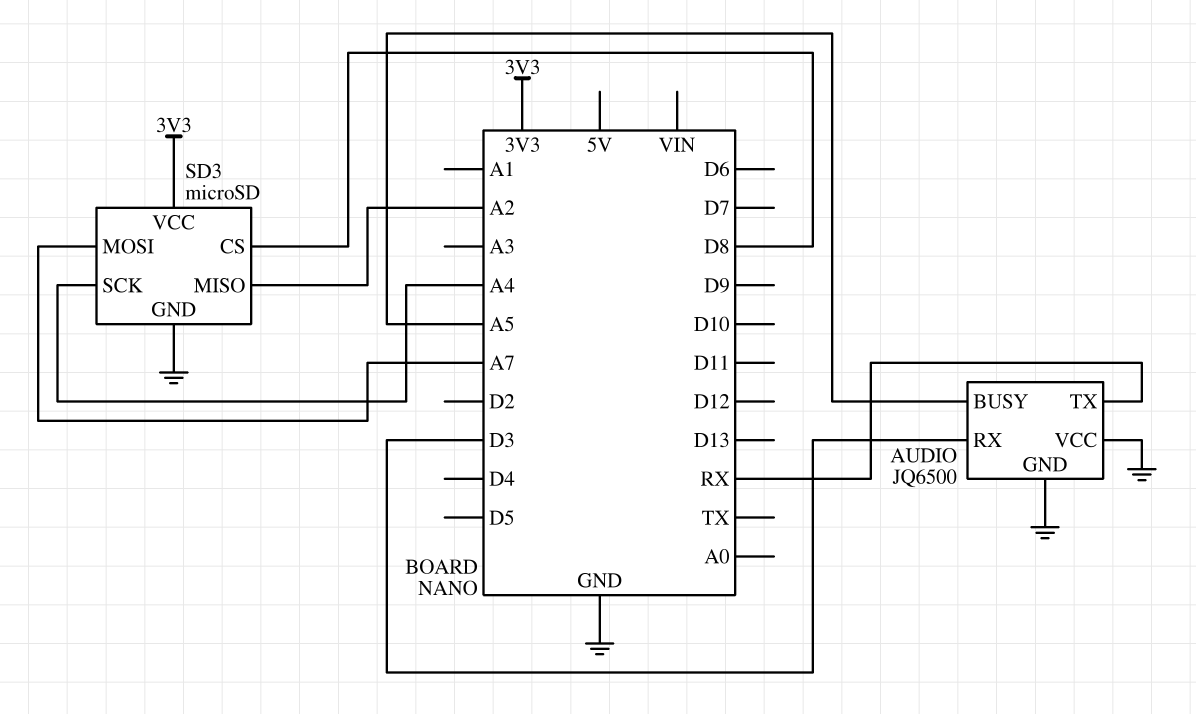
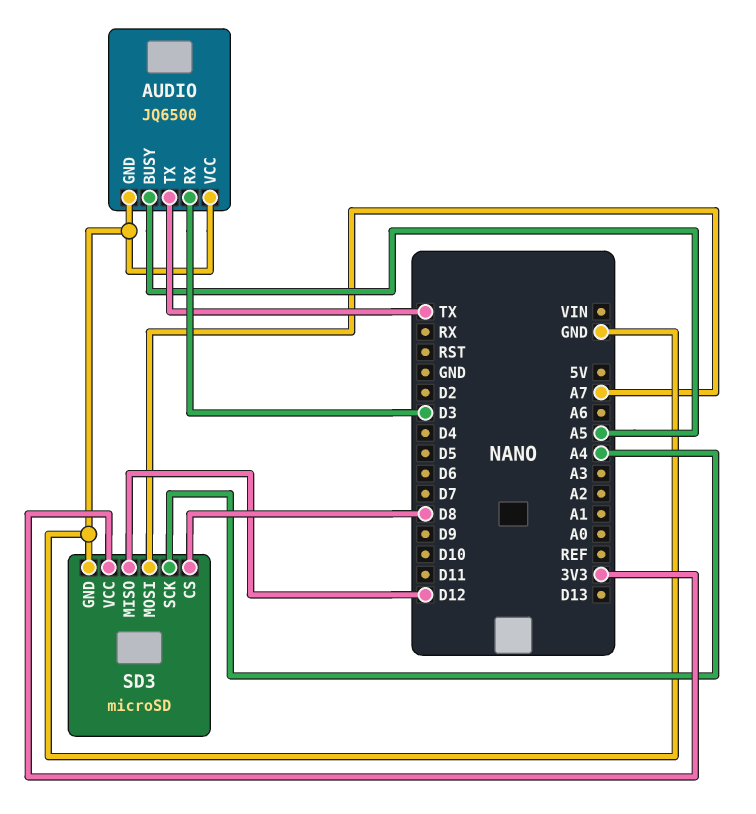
AUDIO pin TX: RX -> TX
SD3 pin MISO: A2 -> D12

